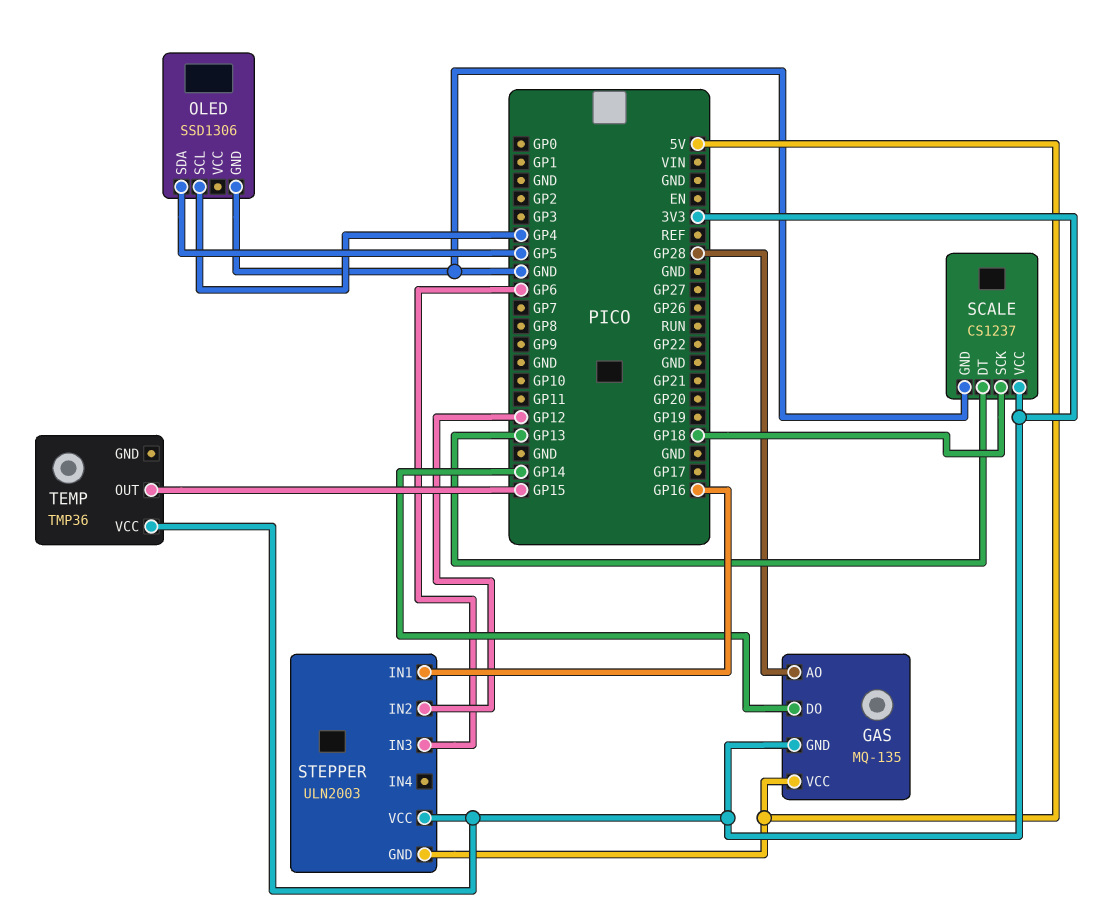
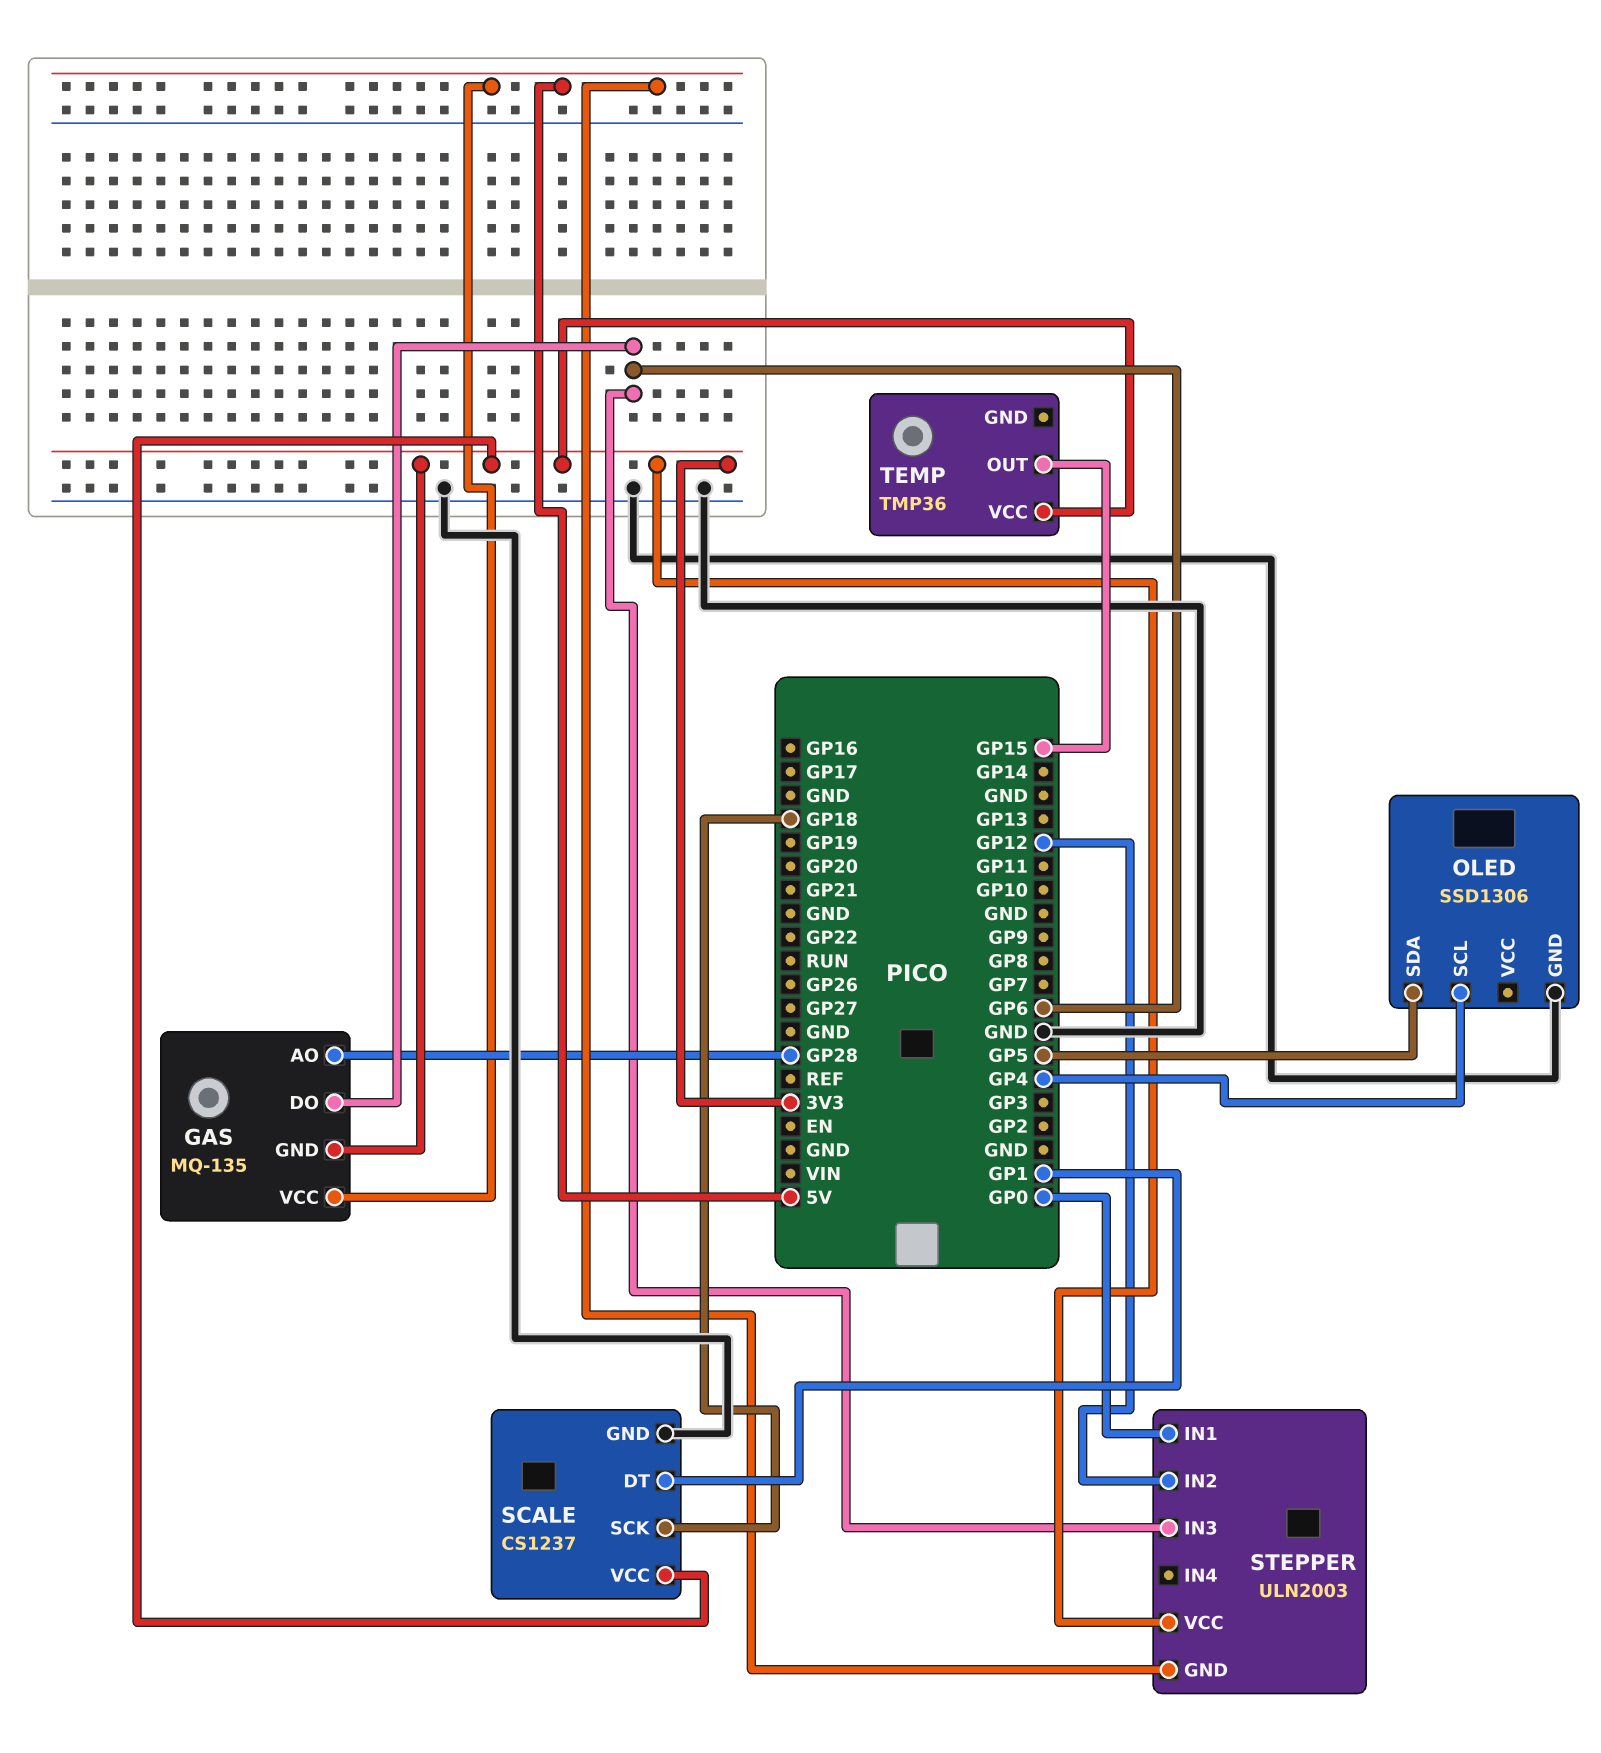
GAS pin DO: GP14 -> GP6
SCALE pin DT: GP13 -> GP1
STEPPER pin IN1: GP16 -> GP0

